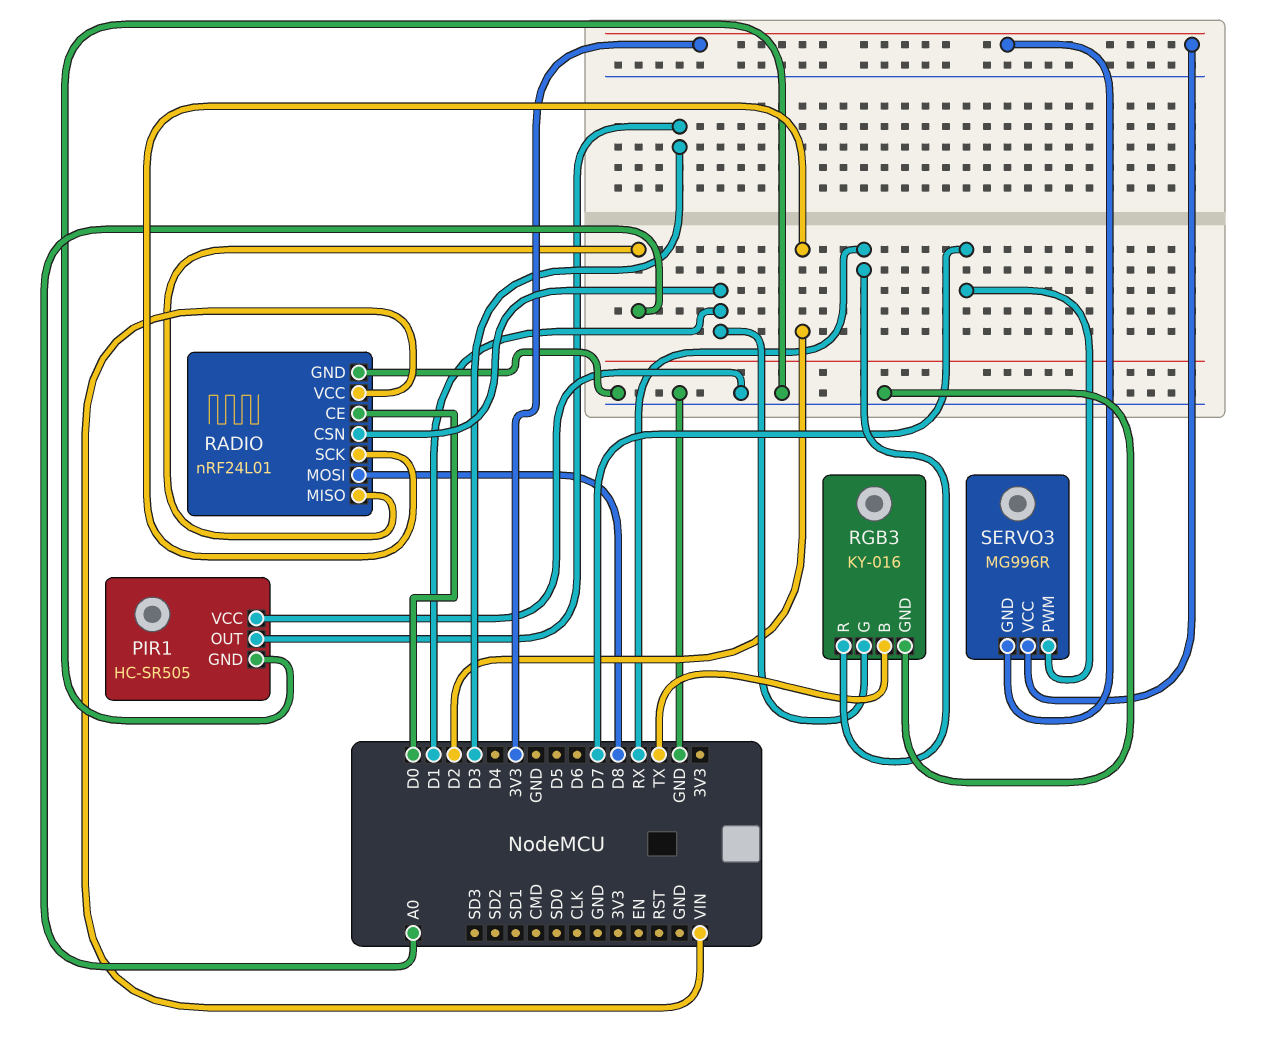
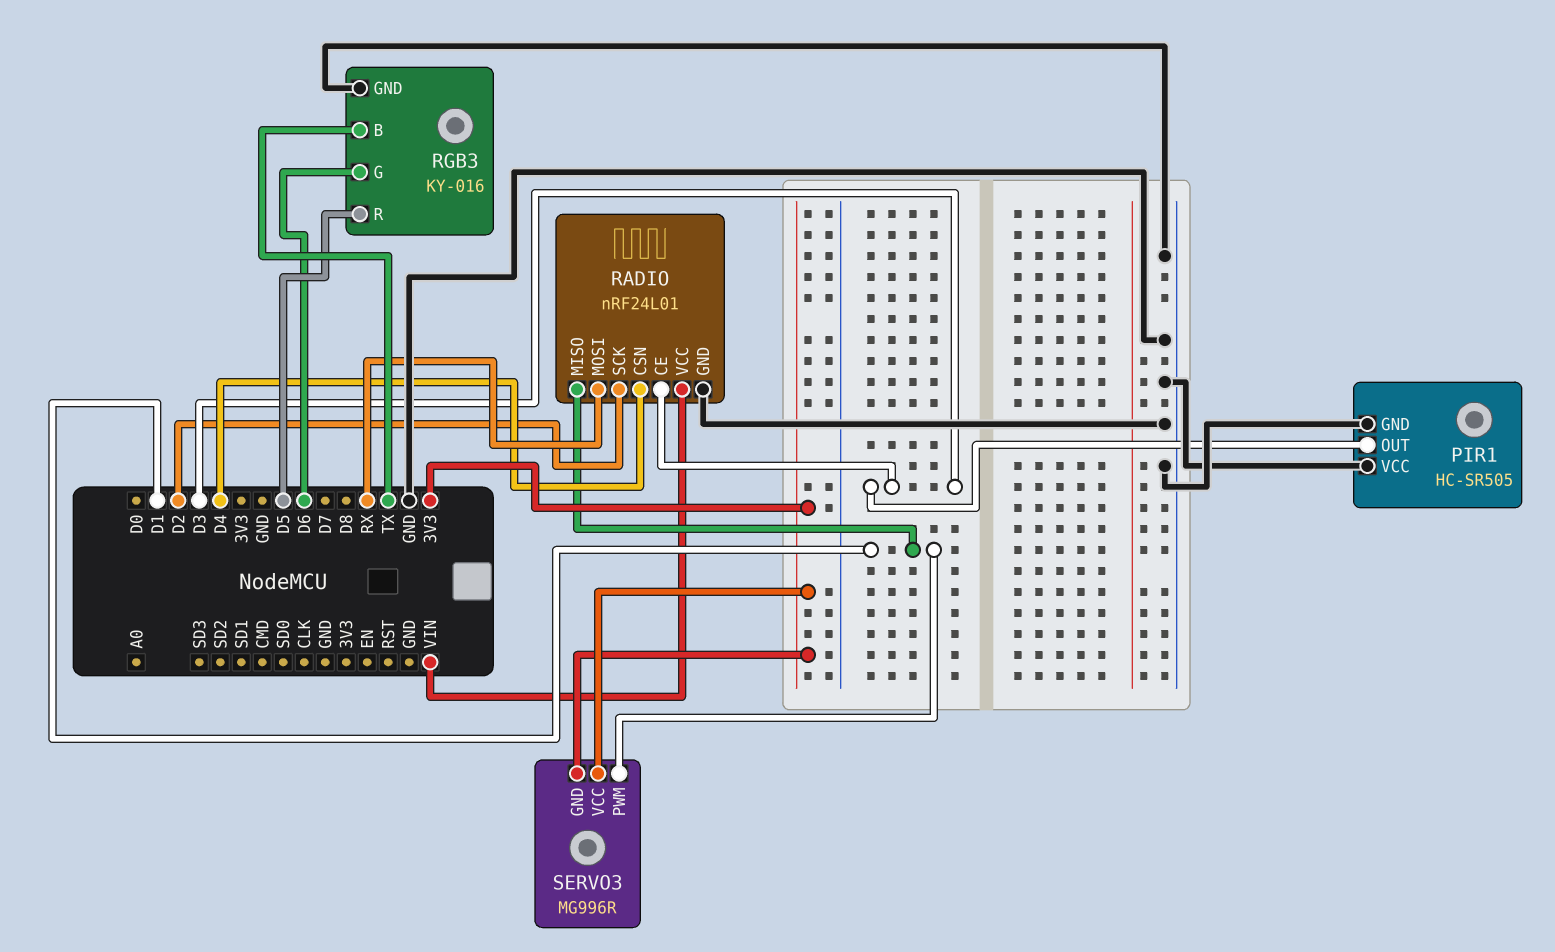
RADIO pin CE: D0 -> D3
RADIO pin CSN: D1 -> D4
RADIO pin MISO: A0 -> D1
RADIO pin MOSI: D8 -> RX
RGB3 pin G: D1 -> D6
RGB3 pin R: RX -> D5
SERVO3 pin PWM: D7 -> D1

